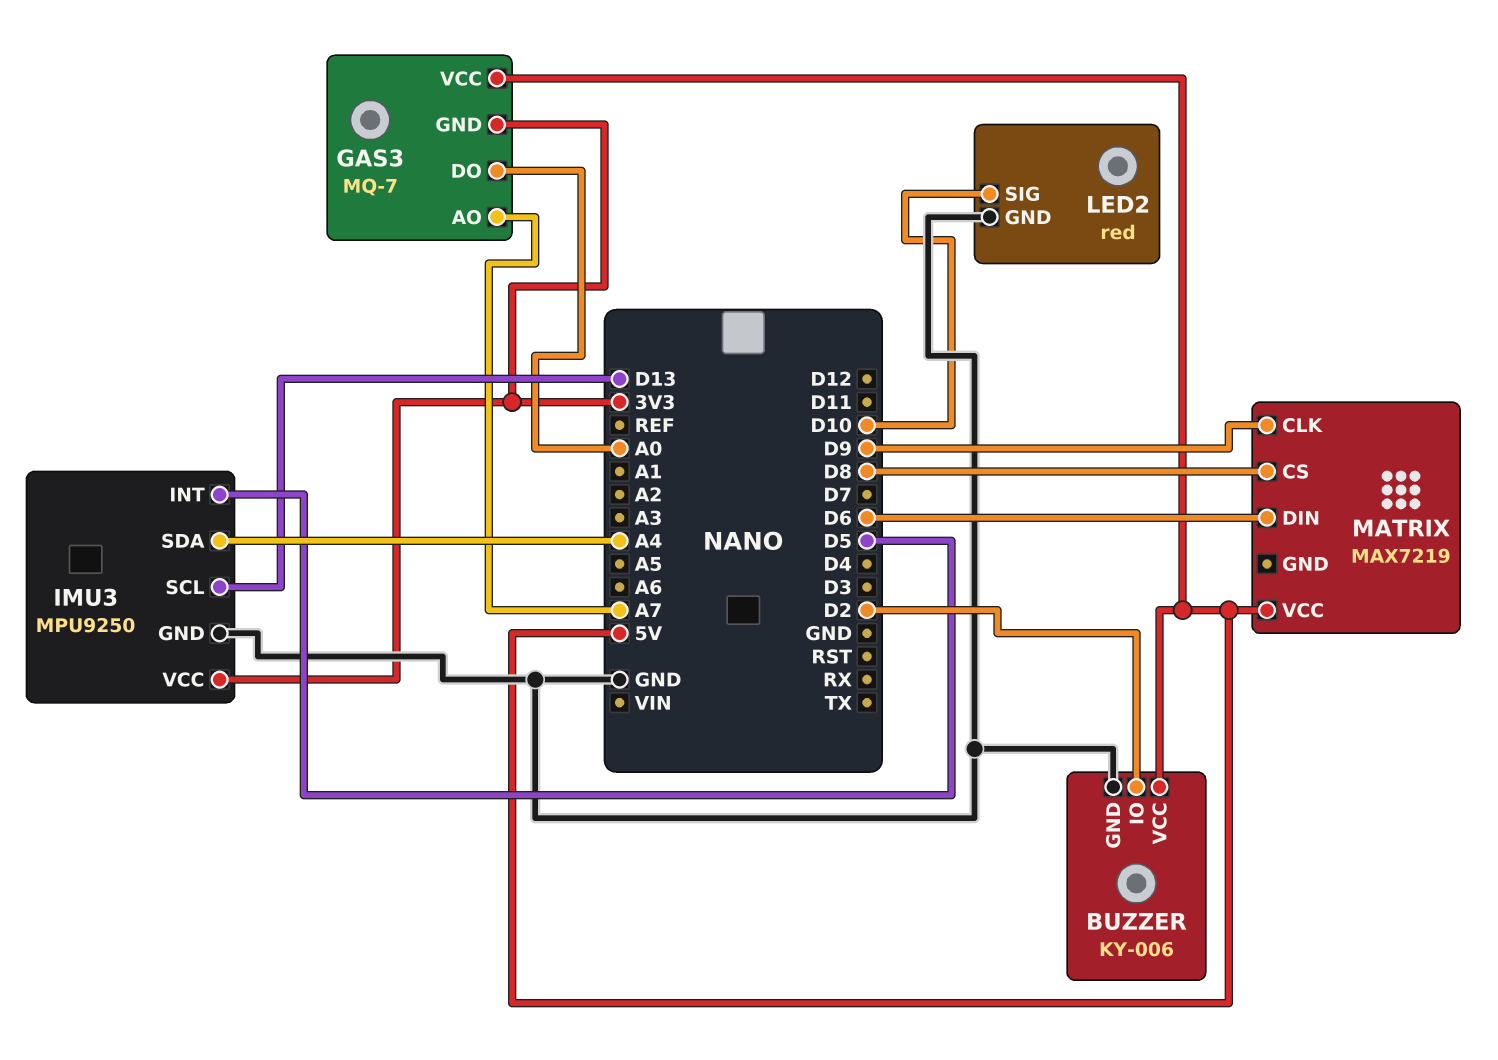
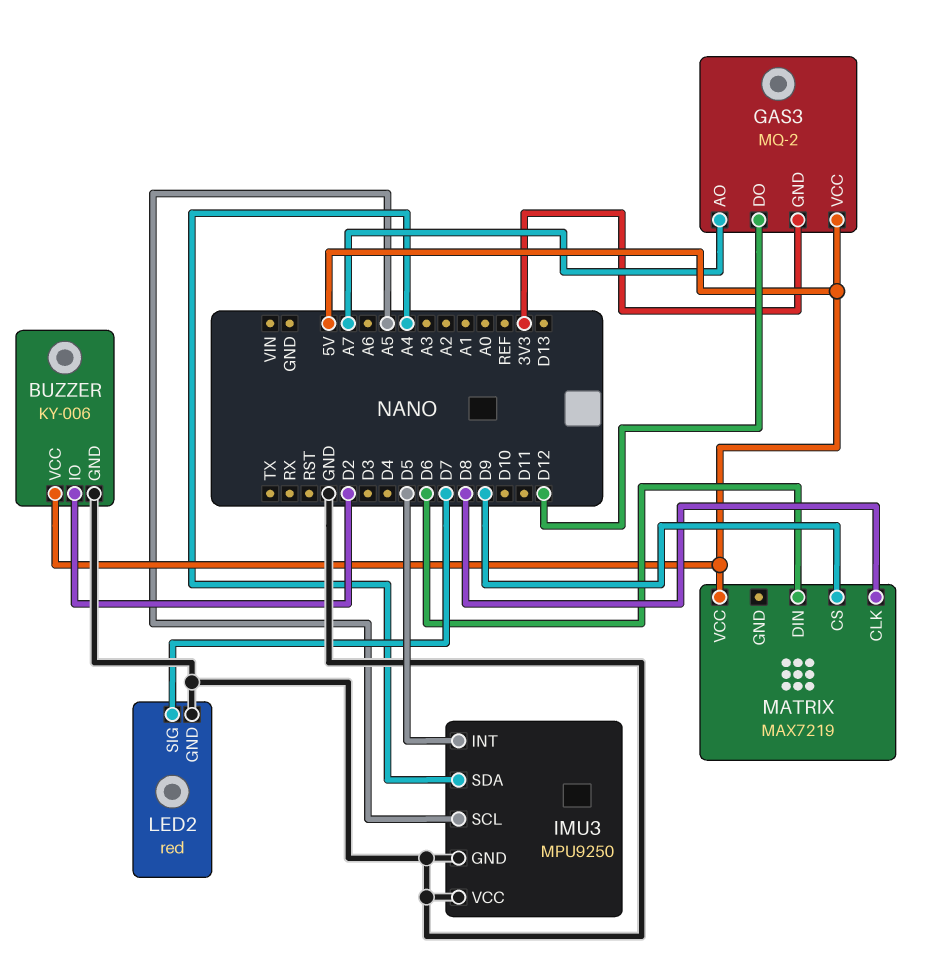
GAS3: MQ-7 -> MQ-2
GAS3 pin DO: A0 -> D12
IMU3 pin SCL: D13 -> A5
IMU3 pin VCC: 3V3 -> GND
LED2 pin SIG: D10 -> D7
MATRIX pin CLK: D9 -> D8
MATRIX pin CS: D8 -> D9

